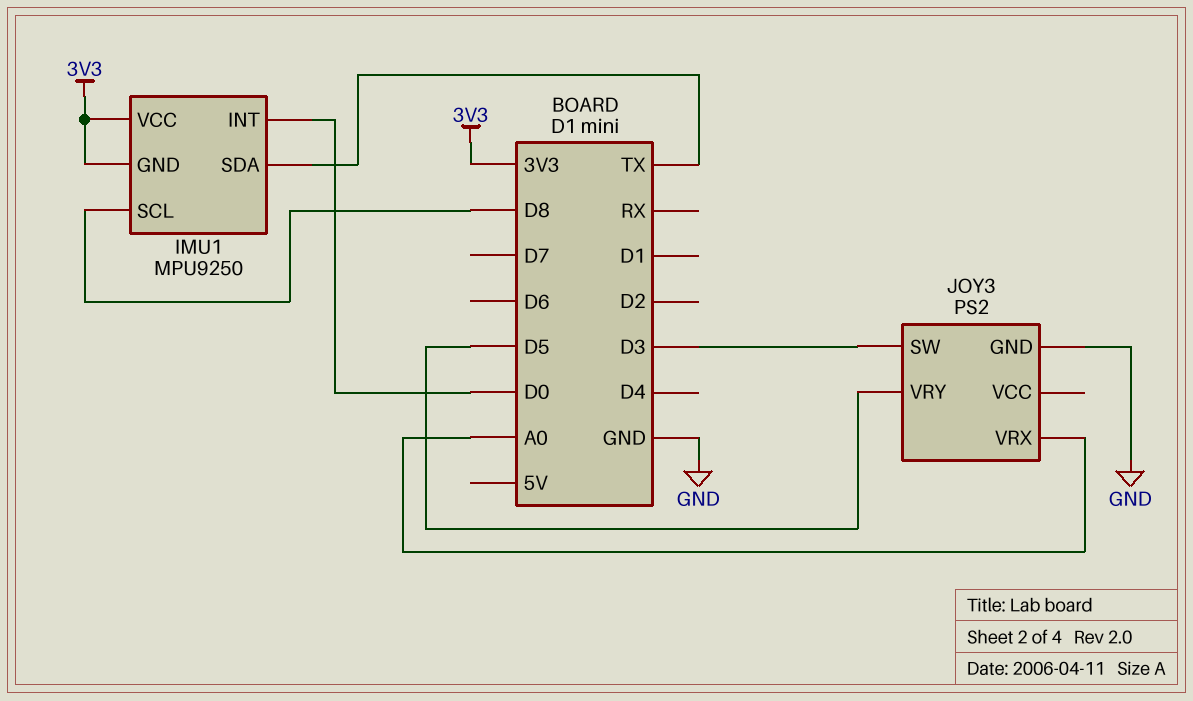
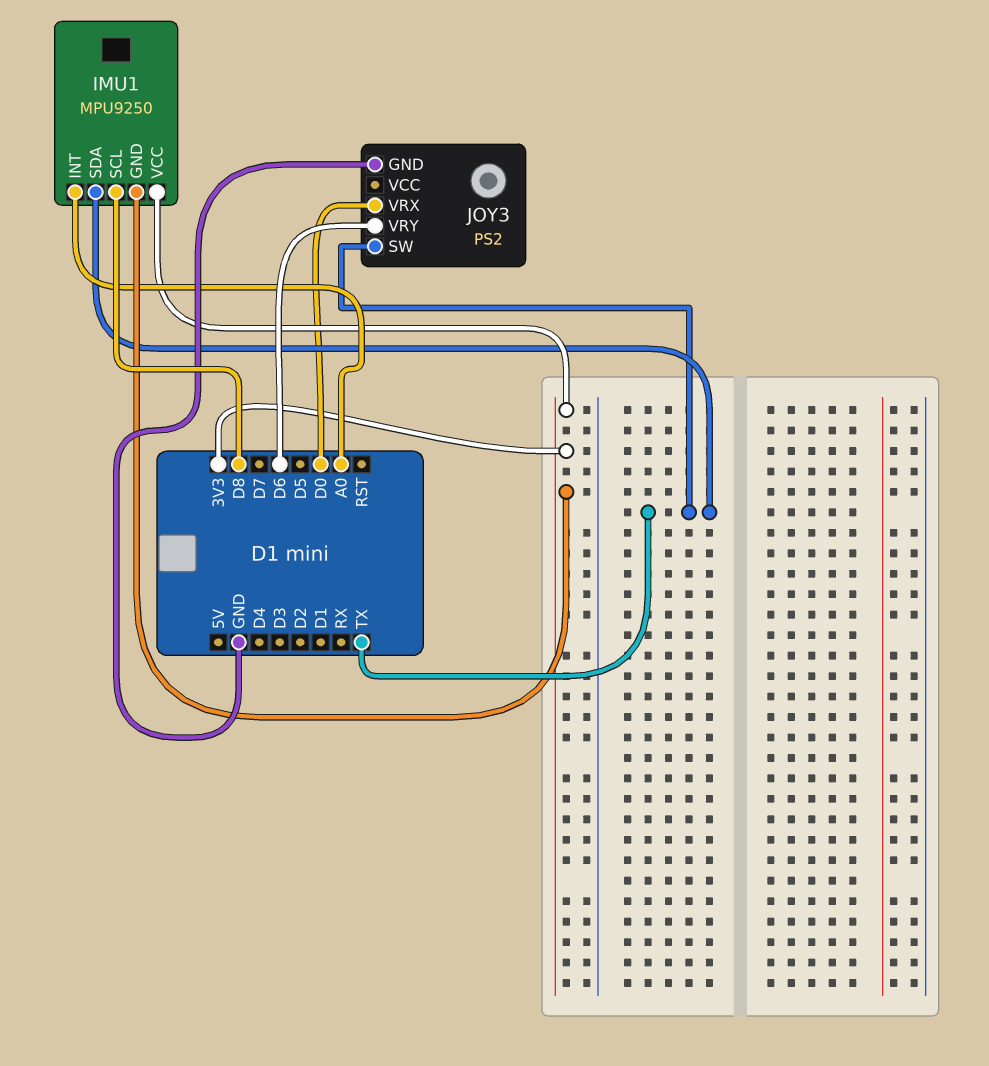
IMU1 pin INT: D0 -> A0
JOY3 pin SW: D3 -> TX
JOY3 pin VRX: A0 -> D0
JOY3 pin VRY: D5 -> D6

